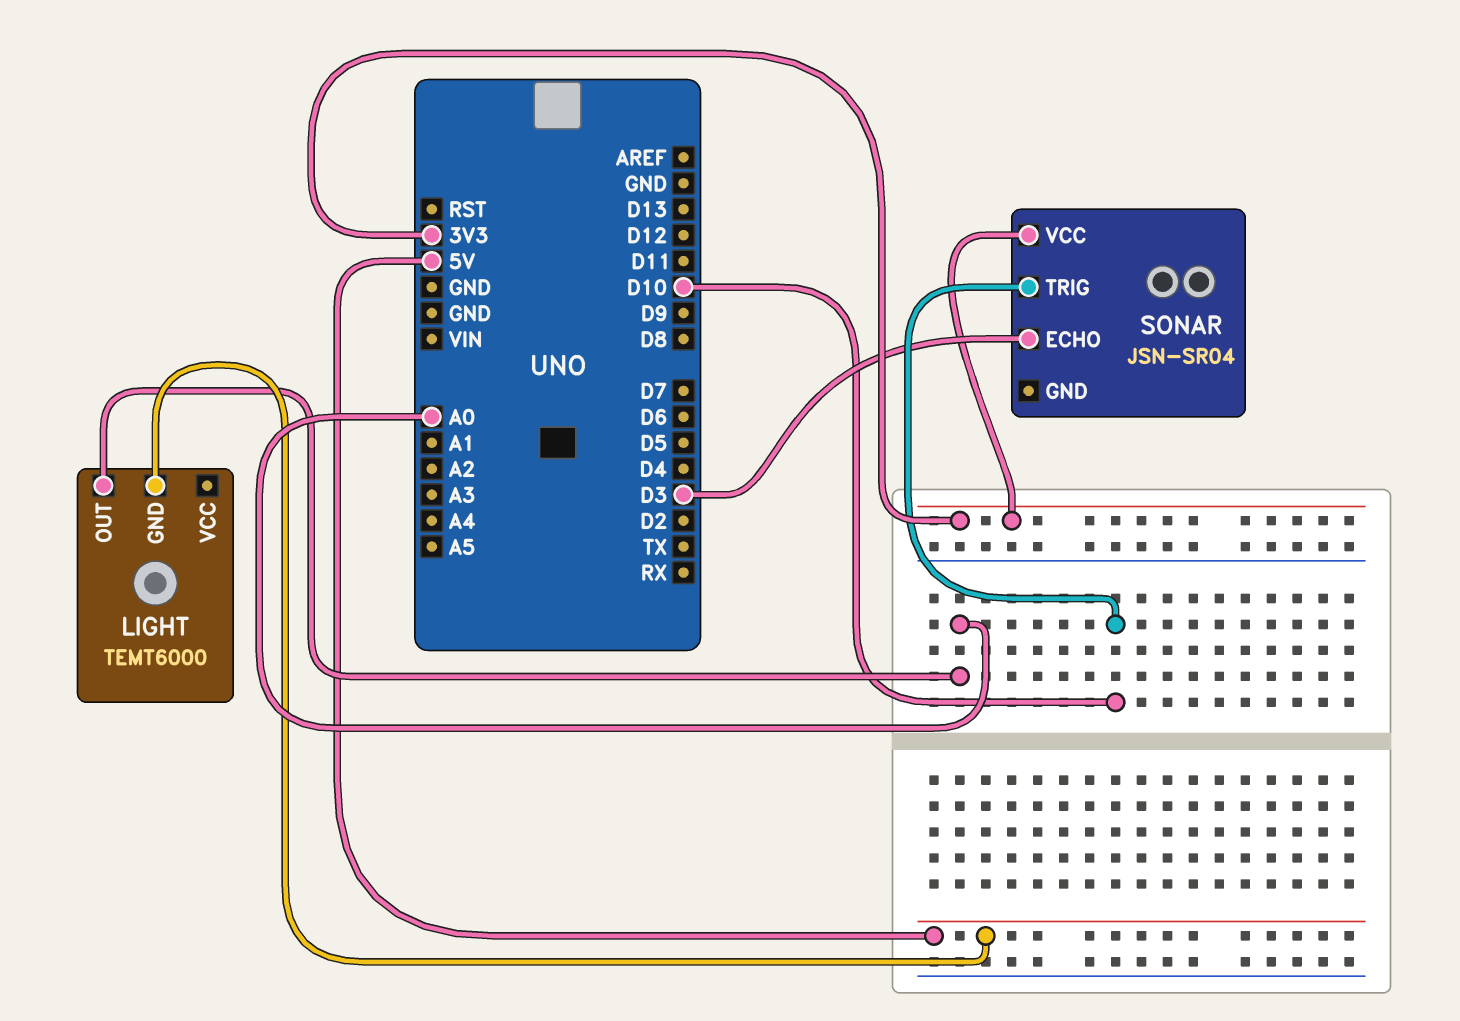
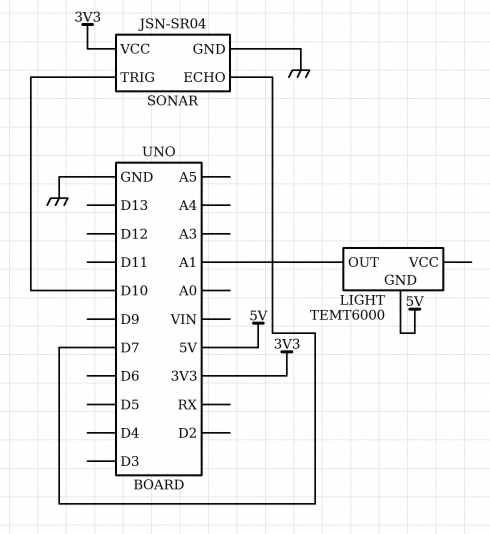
LIGHT pin OUT: A0 -> A1
SONAR pin ECHO: D3 -> D7
SONAR pin GND: none -> GND

